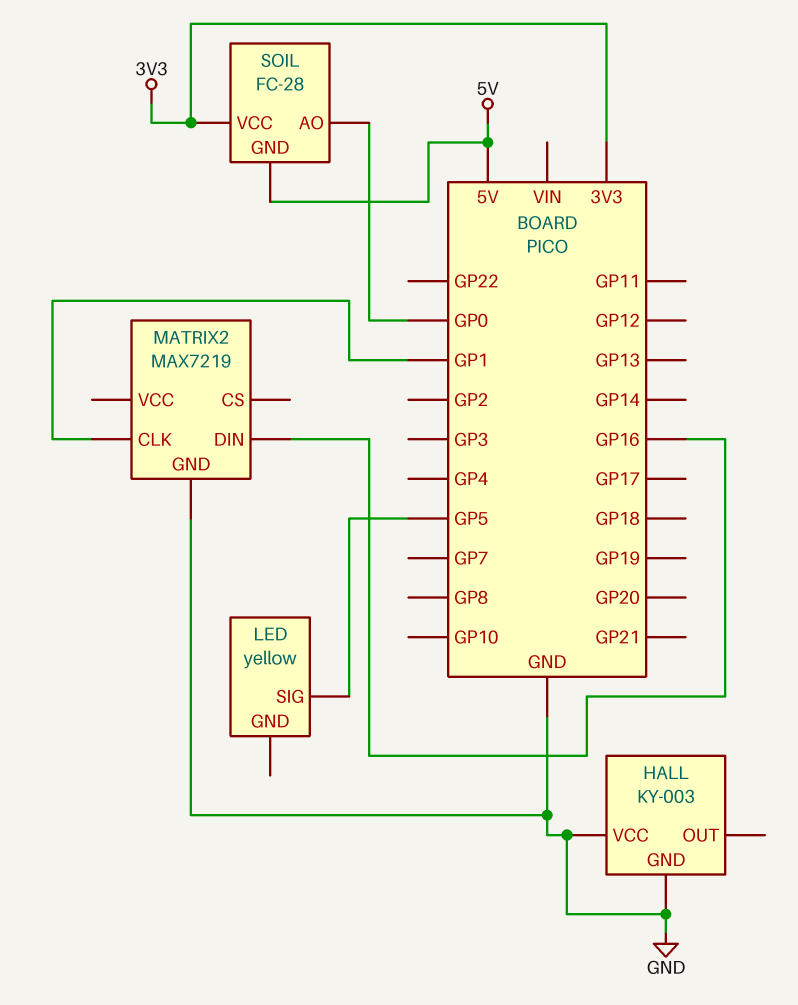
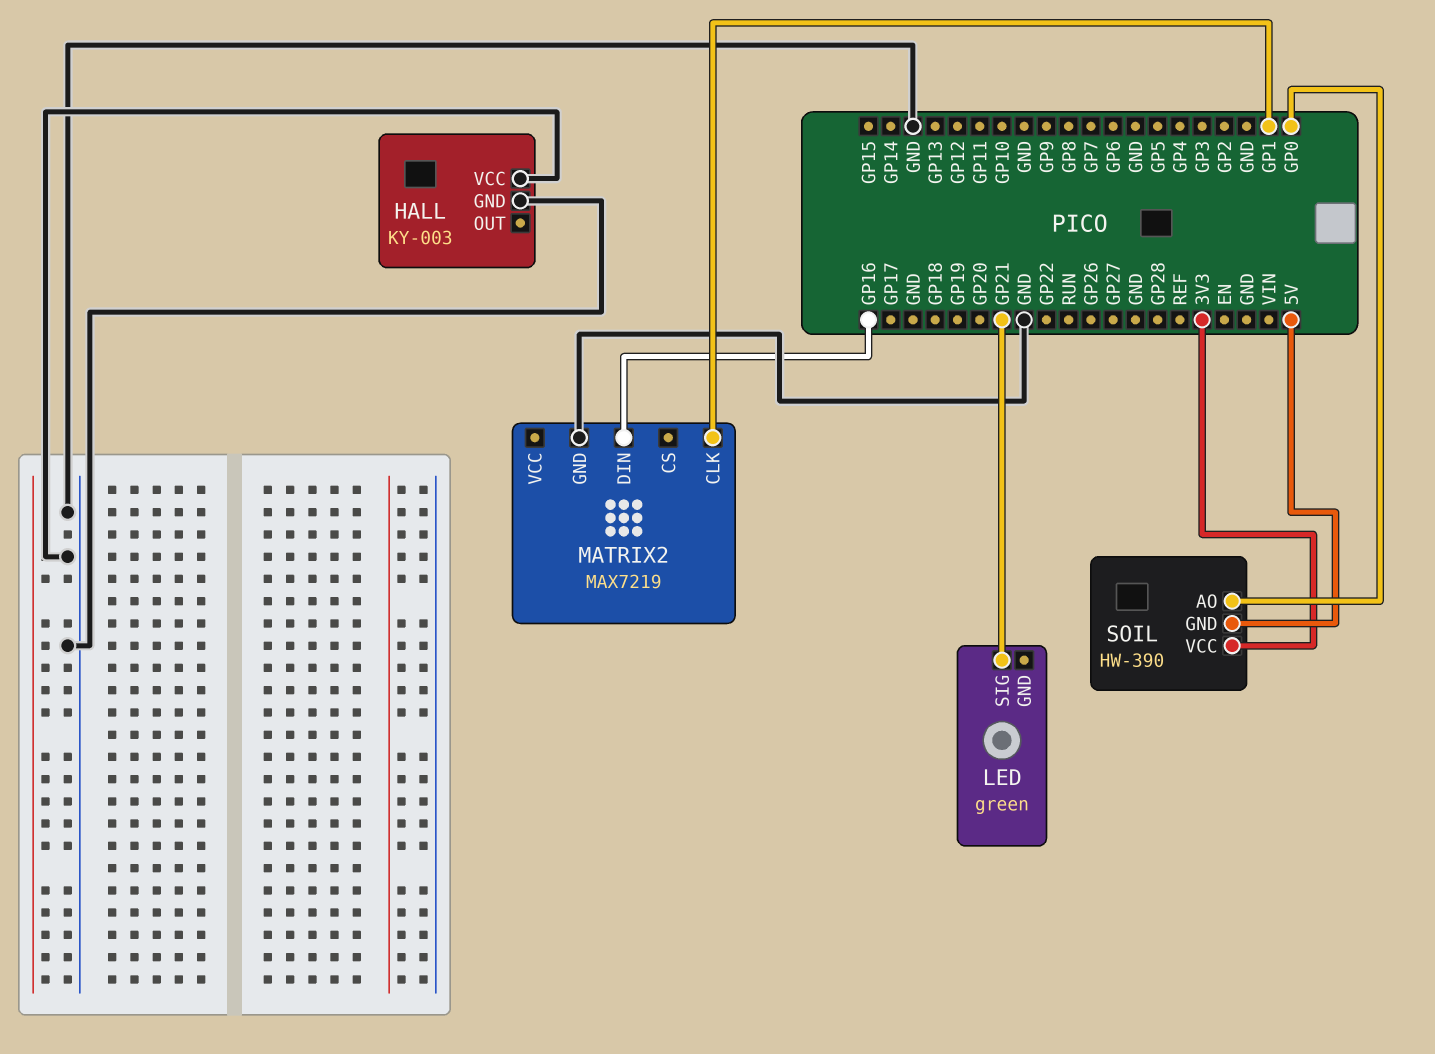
LED: yellow -> green
LED pin SIG: GP5 -> GP21
SOIL: FC-28 -> HW-390

